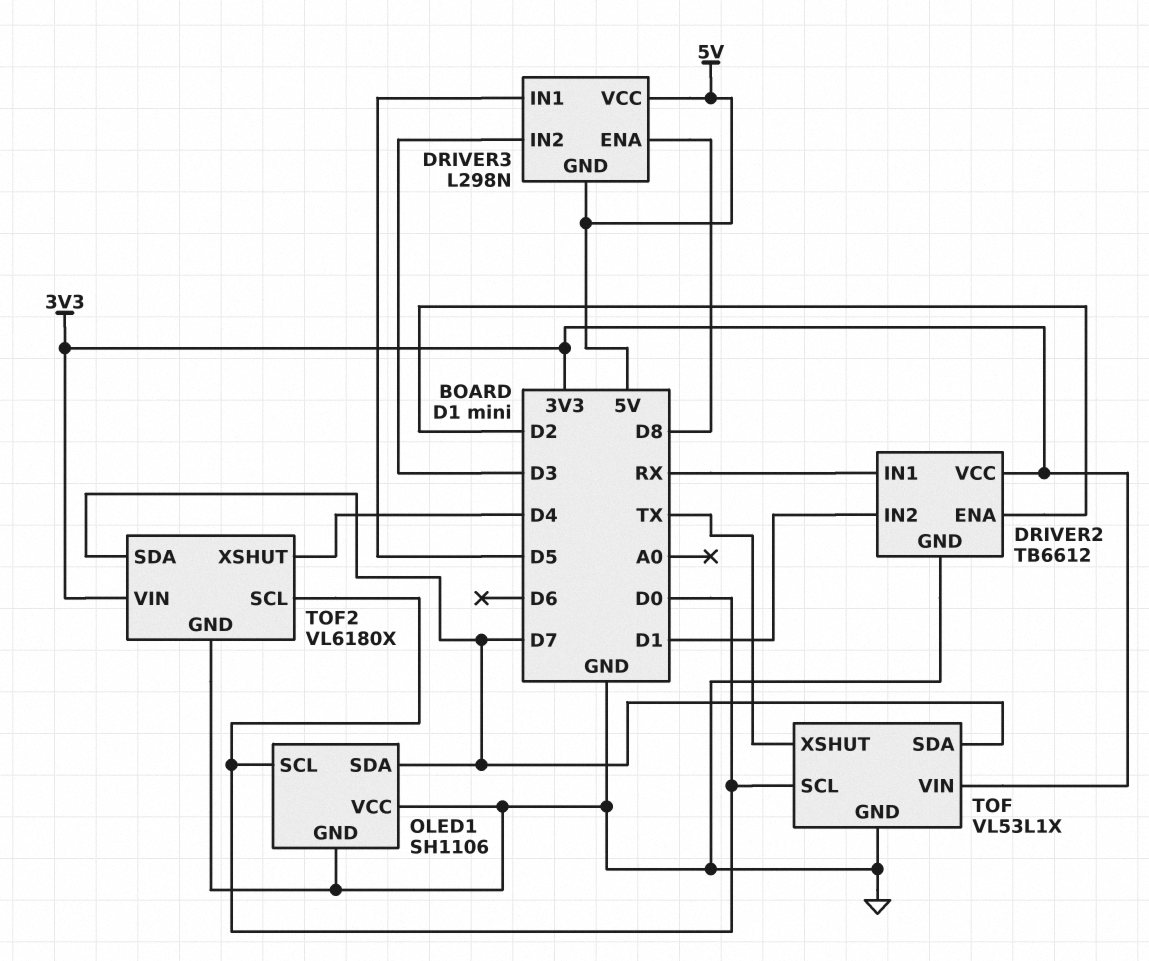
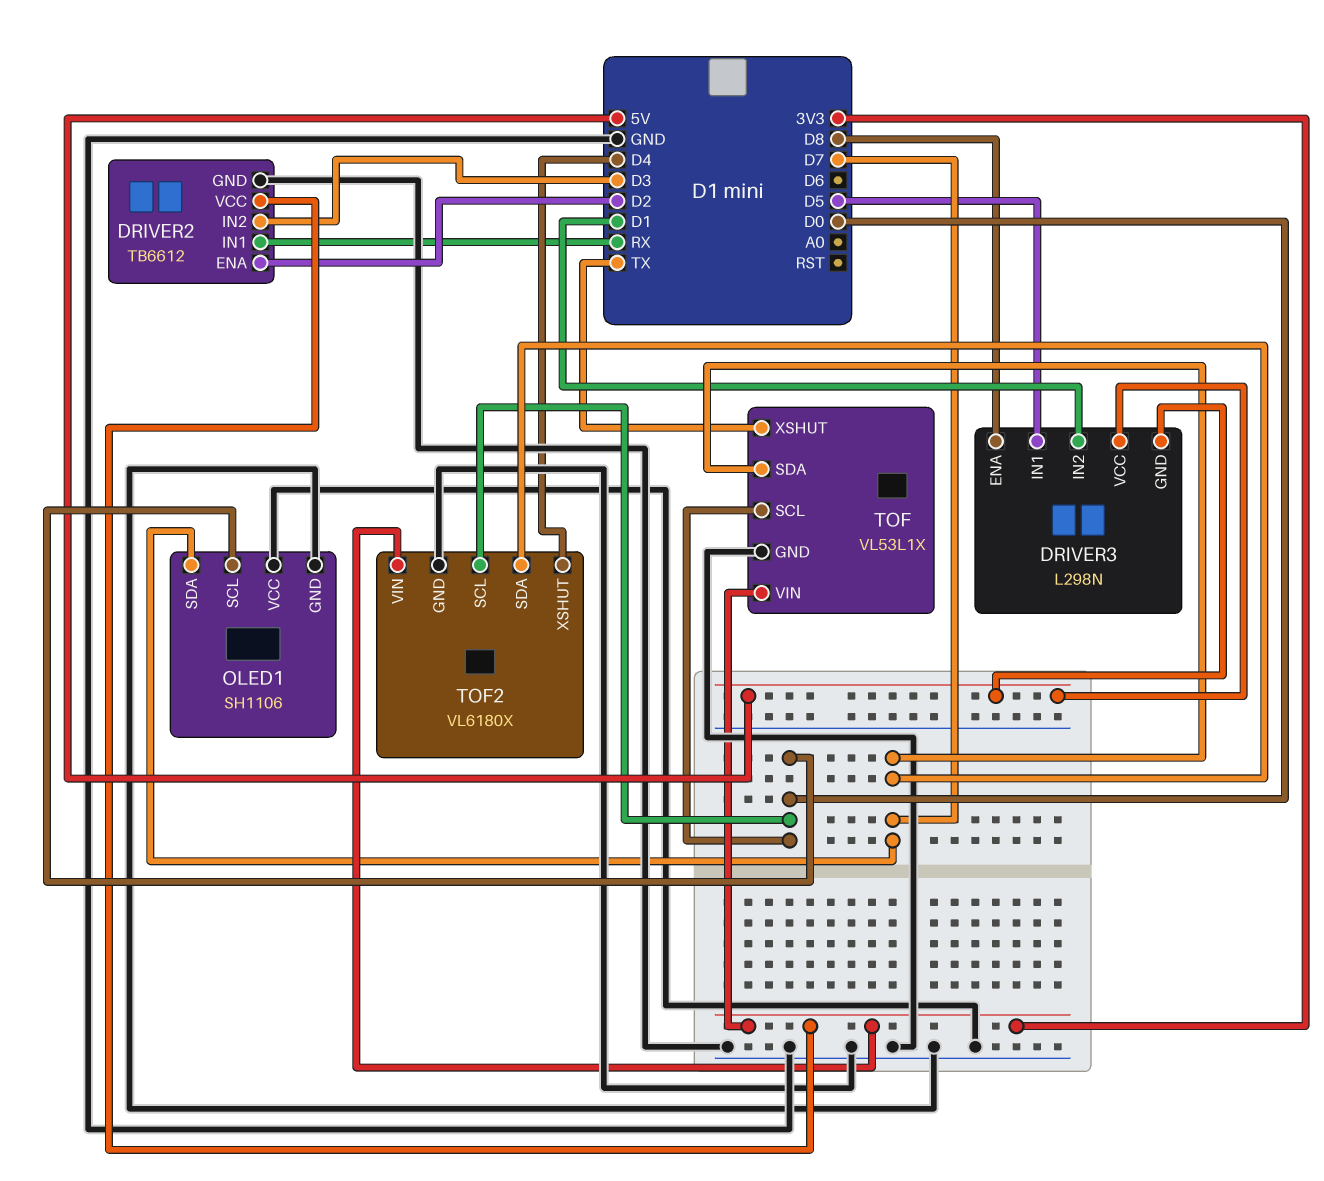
DRIVER2 pin IN2: D1 -> D3
DRIVER3 pin IN2: D3 -> D1

